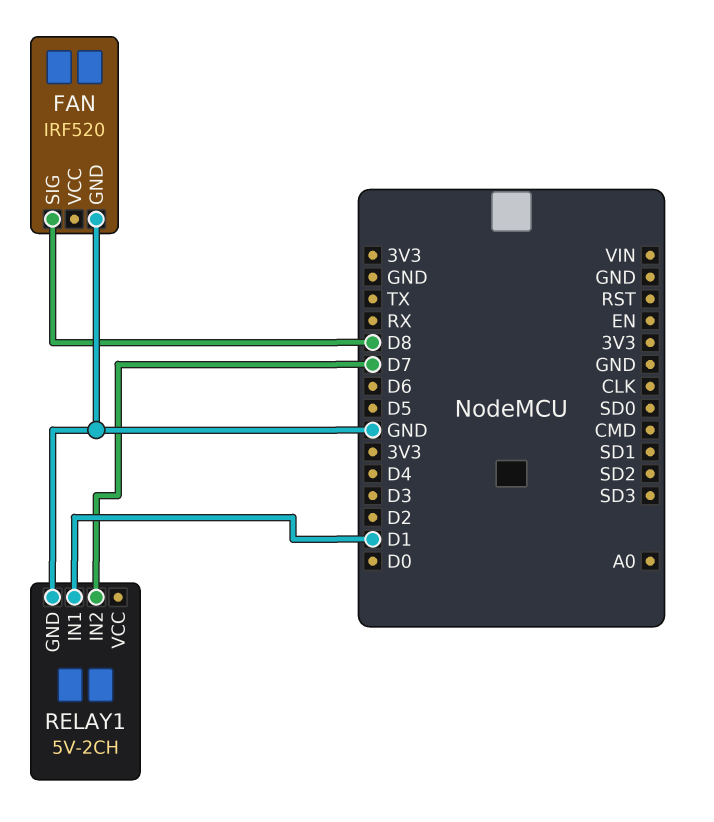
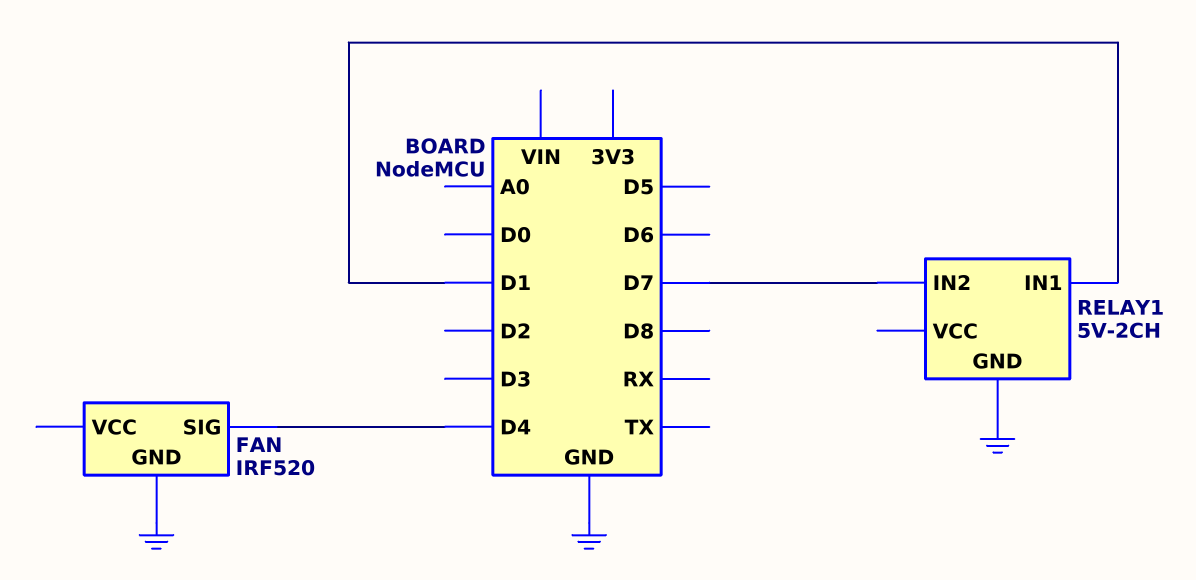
FAN pin SIG: D8 -> D4

